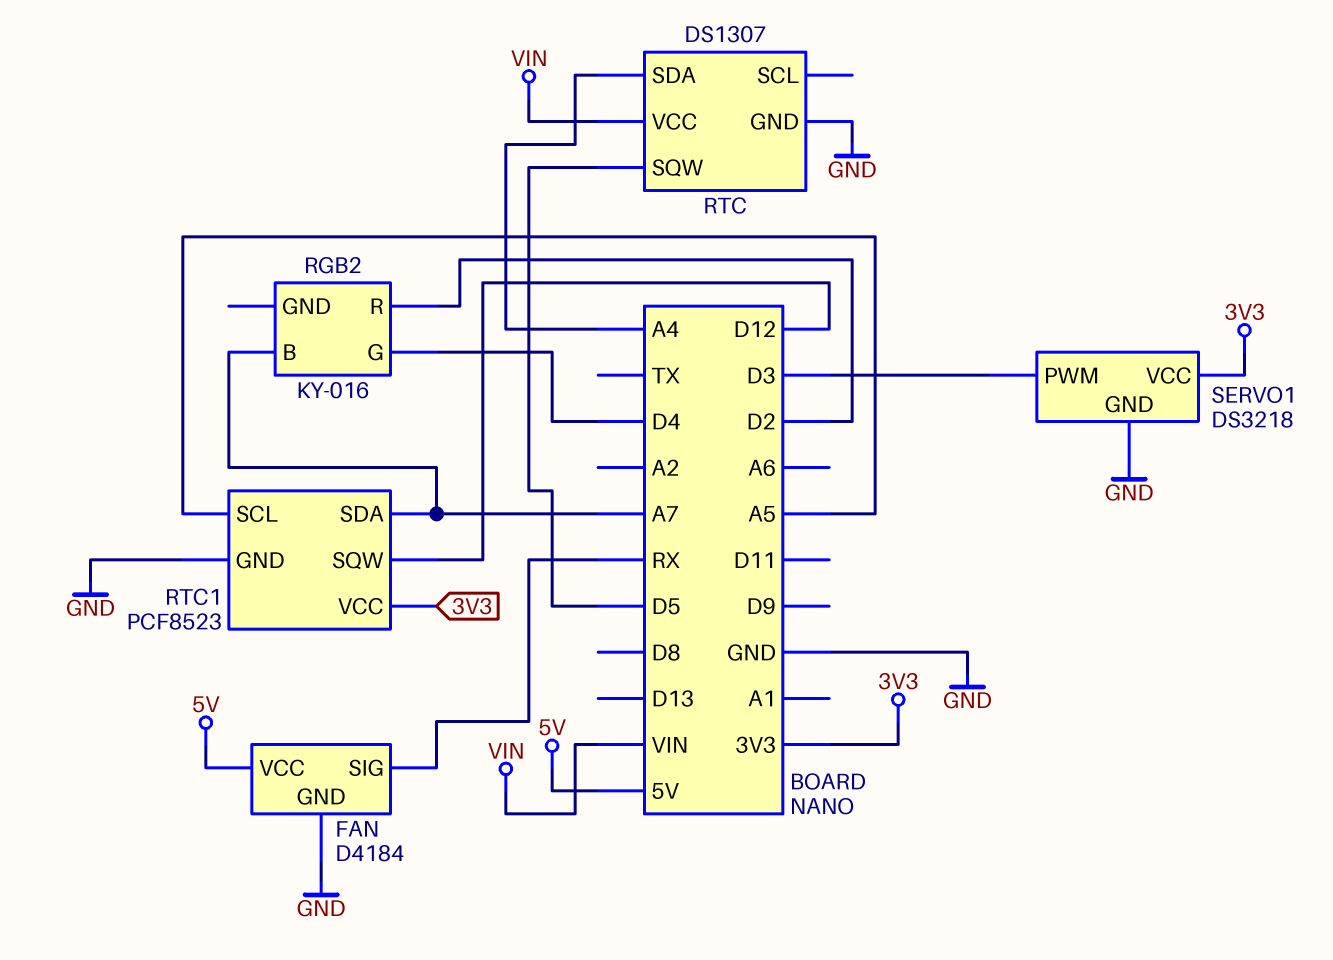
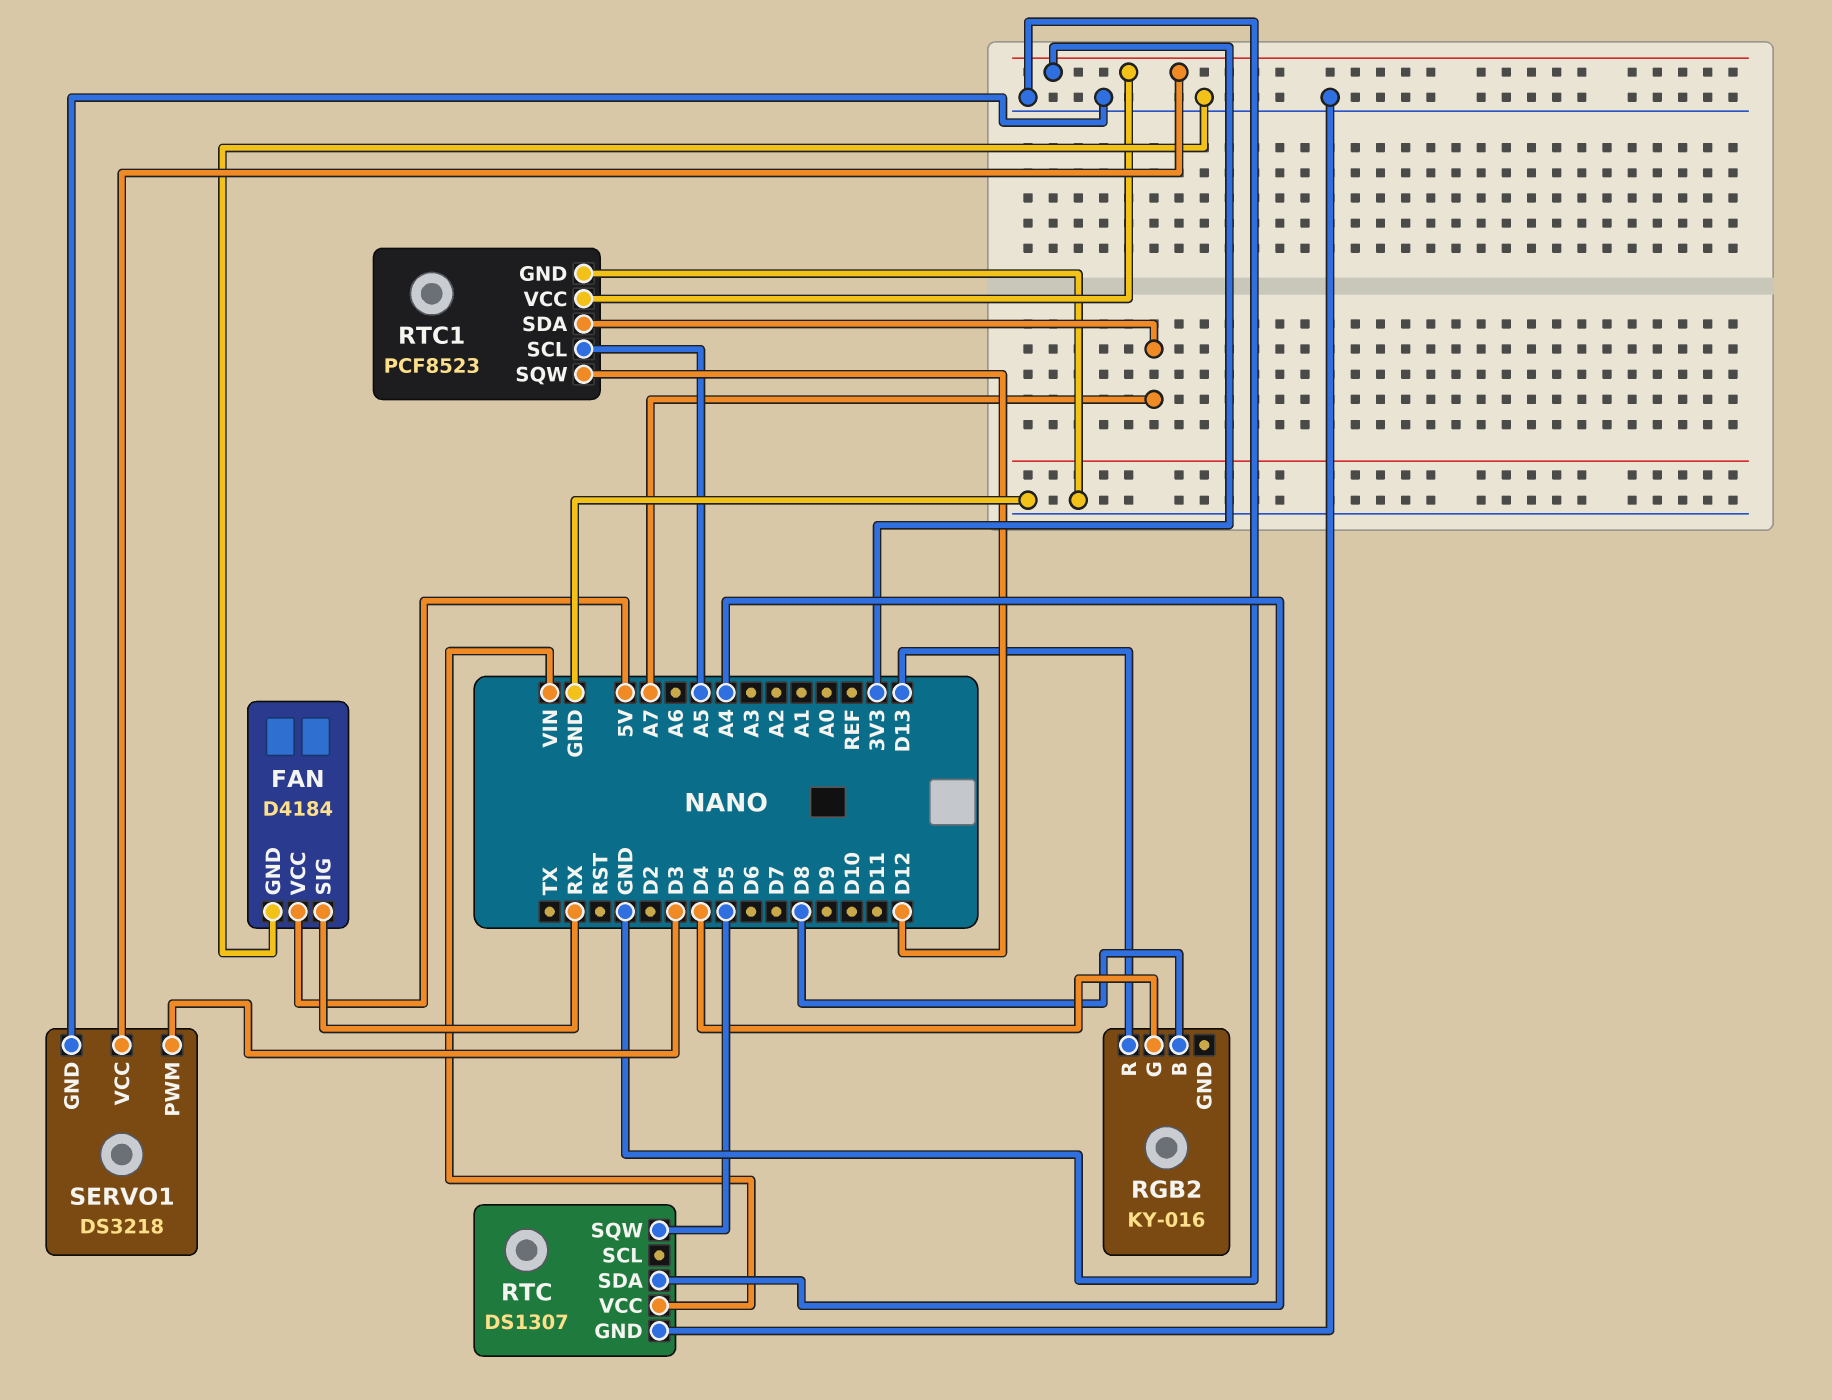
RGB2 pin B: A7 -> D8
RGB2 pin R: D2 -> D13

